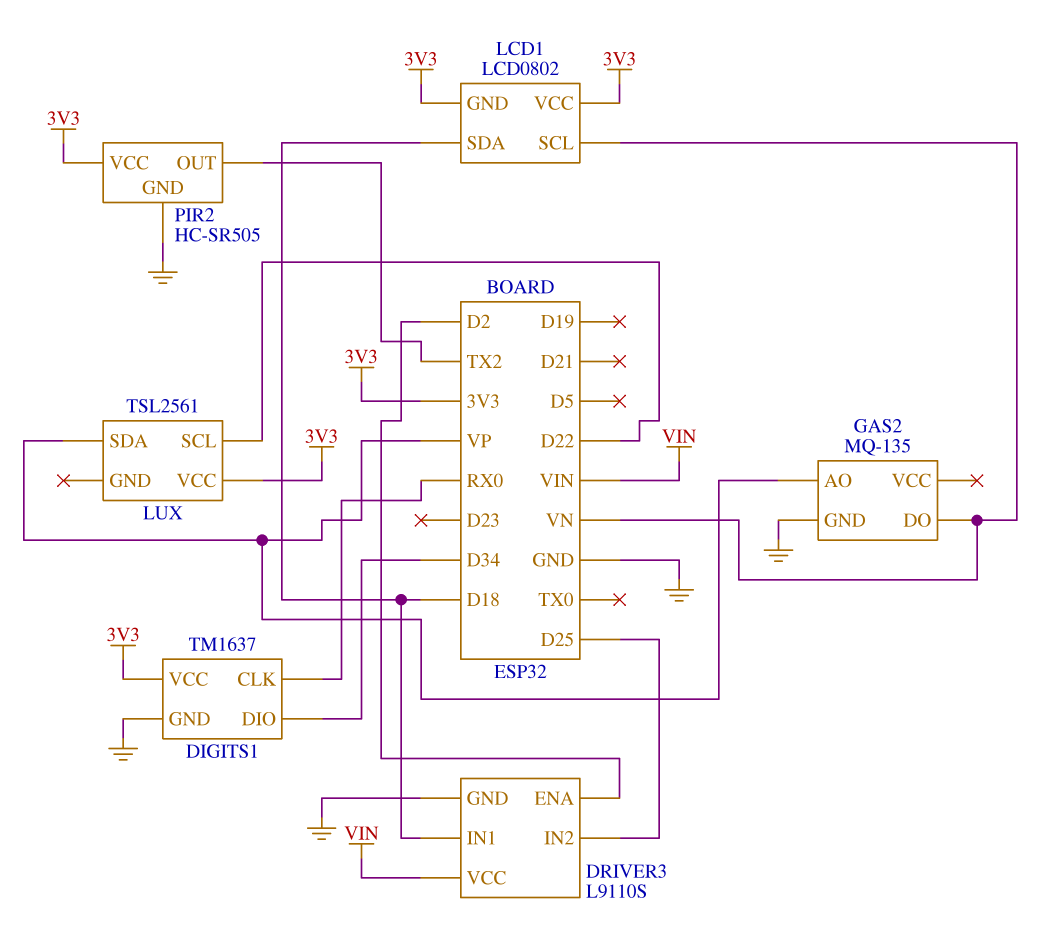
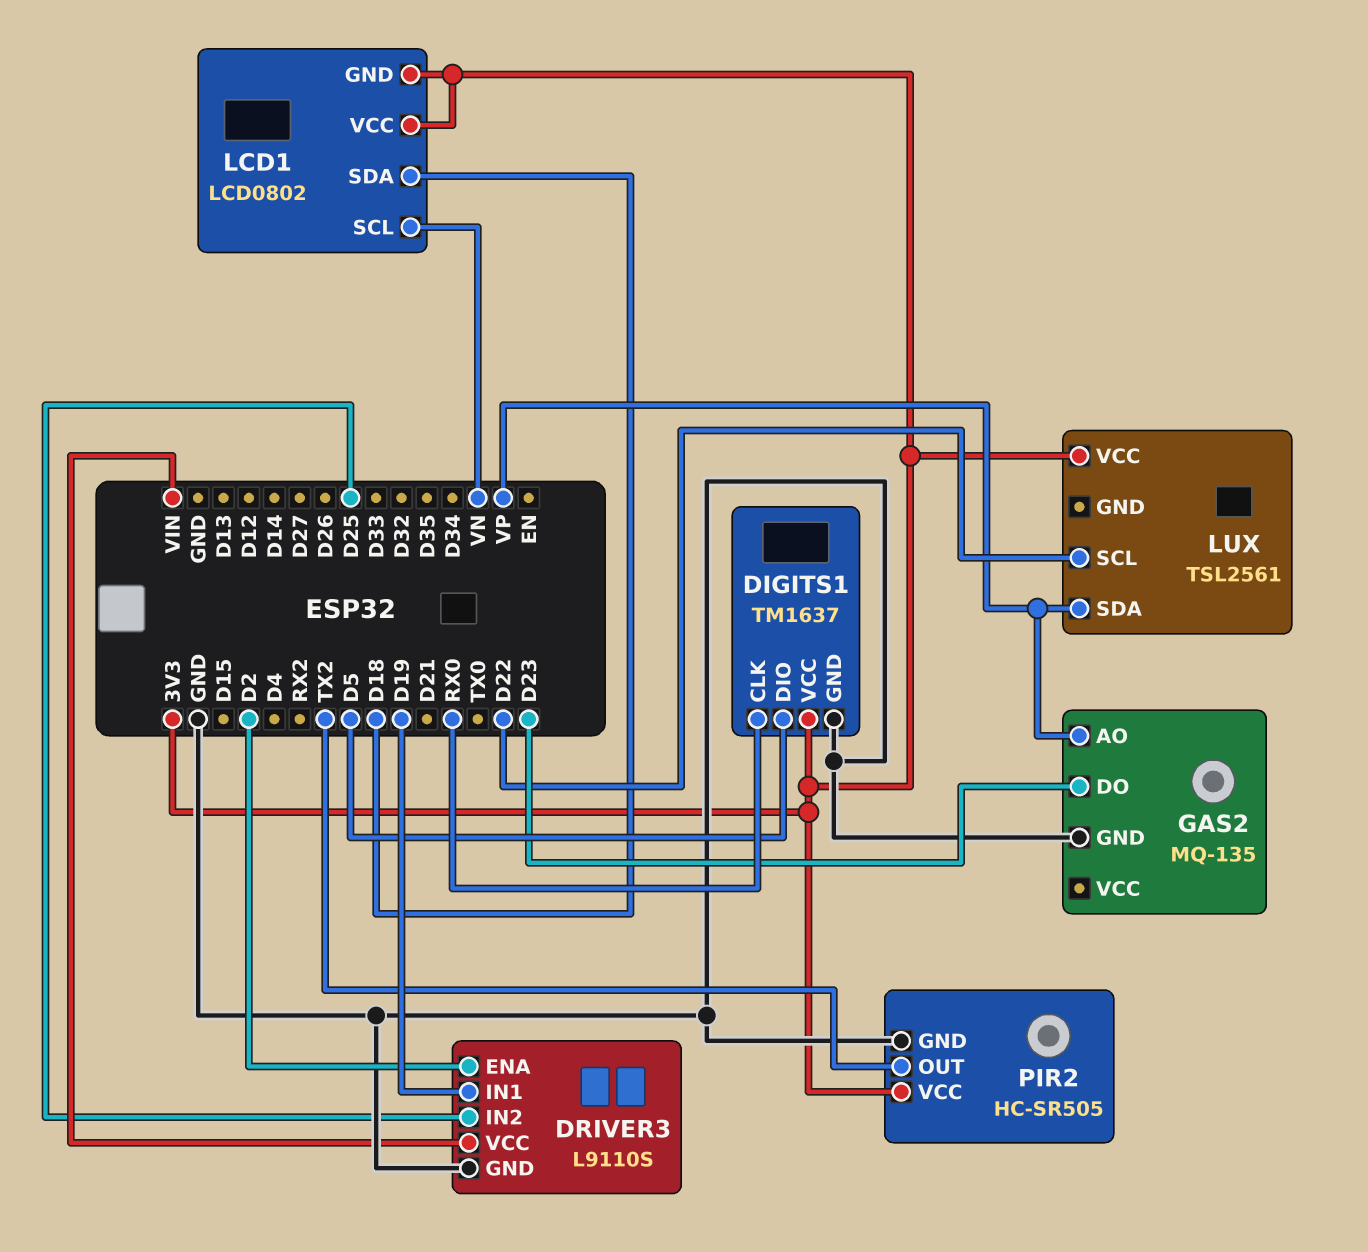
DIGITS1 pin DIO: D34 -> D5
DRIVER3 pin IN1: D18 -> D19
GAS2 pin DO: VN -> D23

